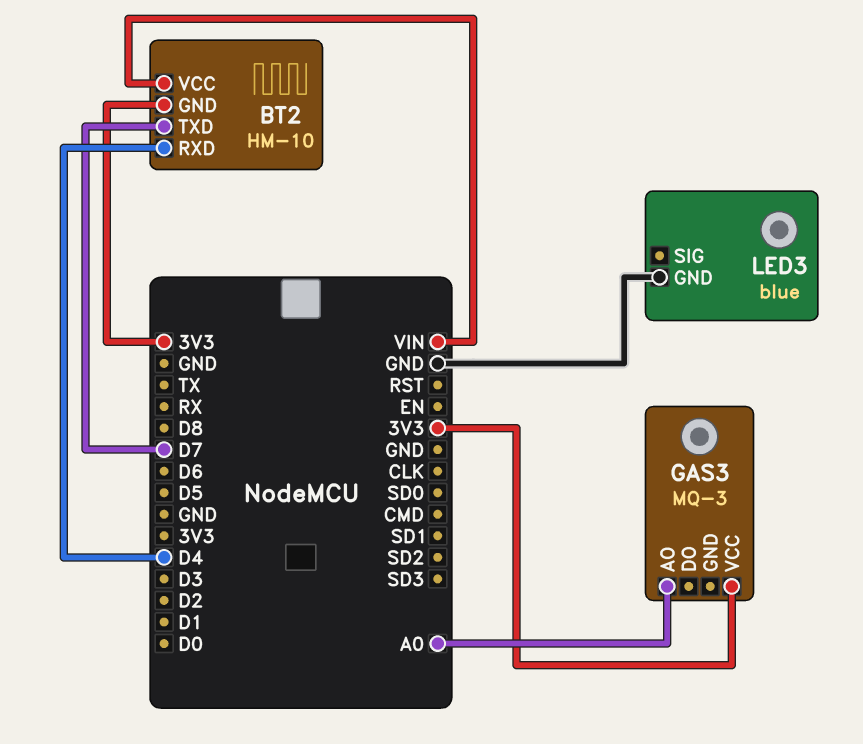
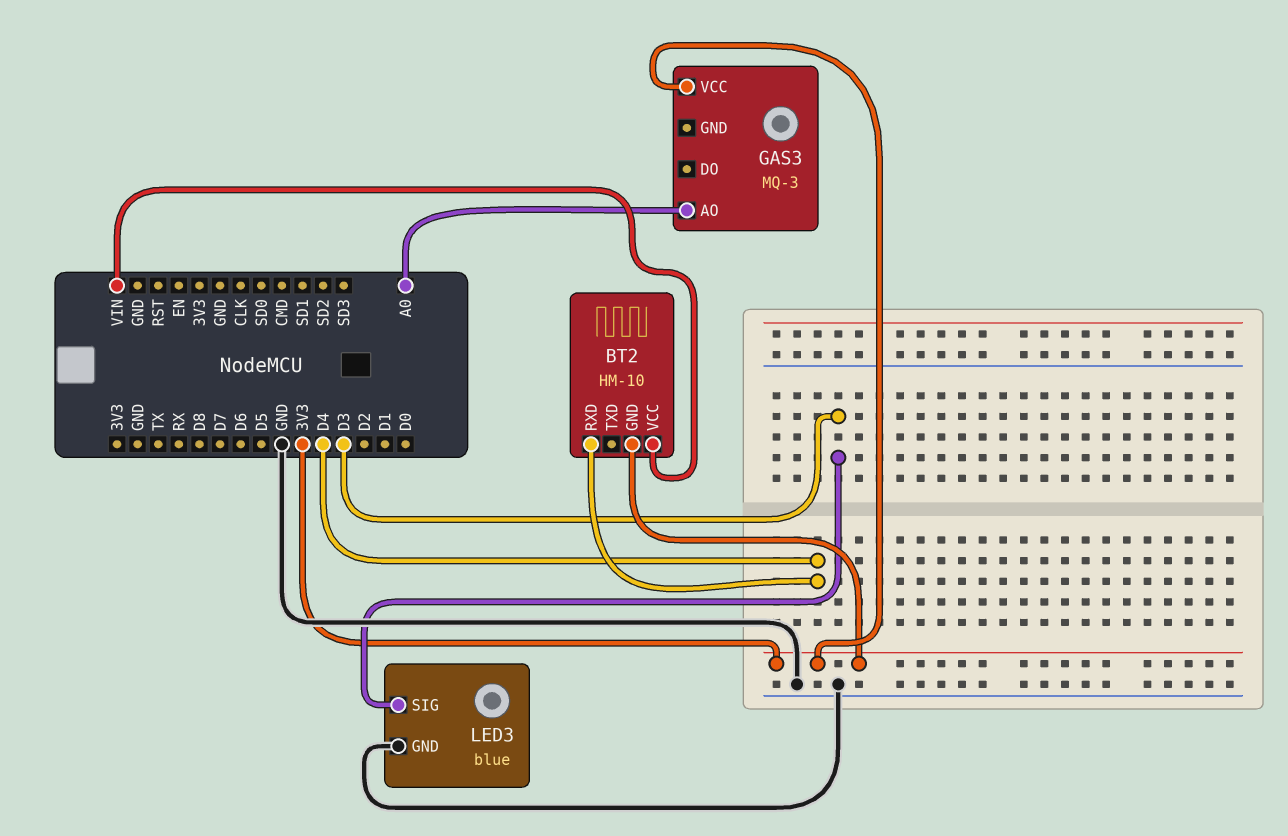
BT2 pin TXD: D7 -> none
LED3 pin SIG: none -> D3

